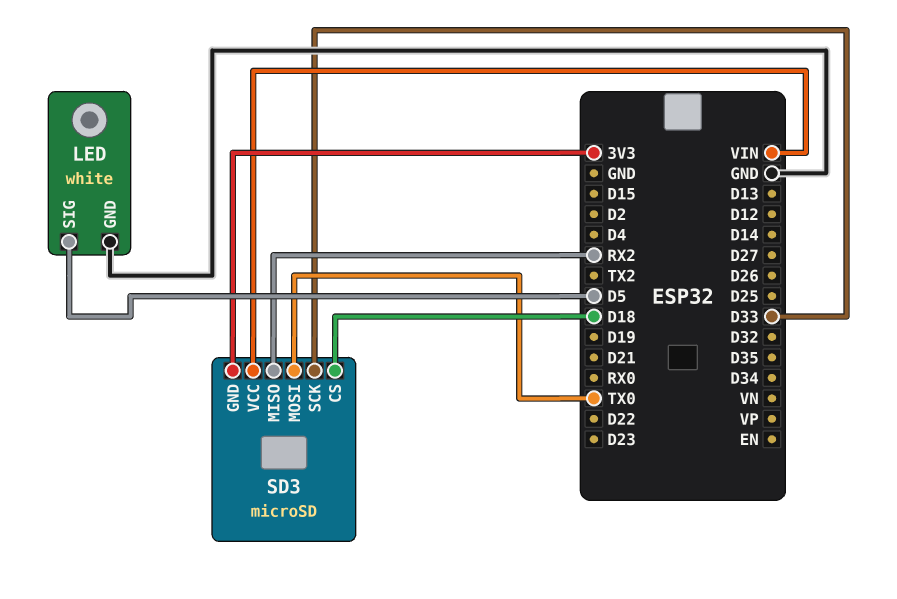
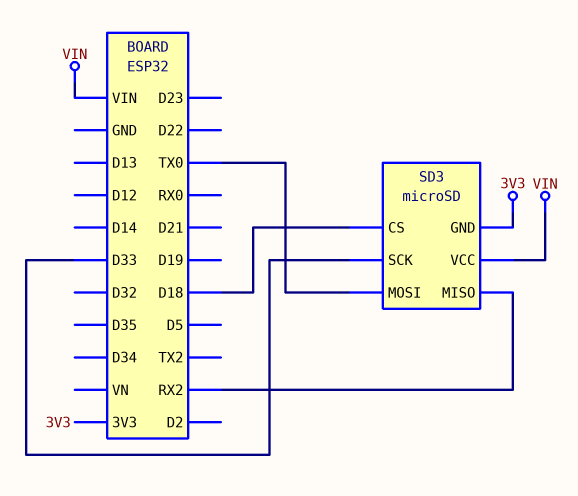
LED: white -> none
LED pin GND: GND -> none
LED pin SIG: D5 -> none

